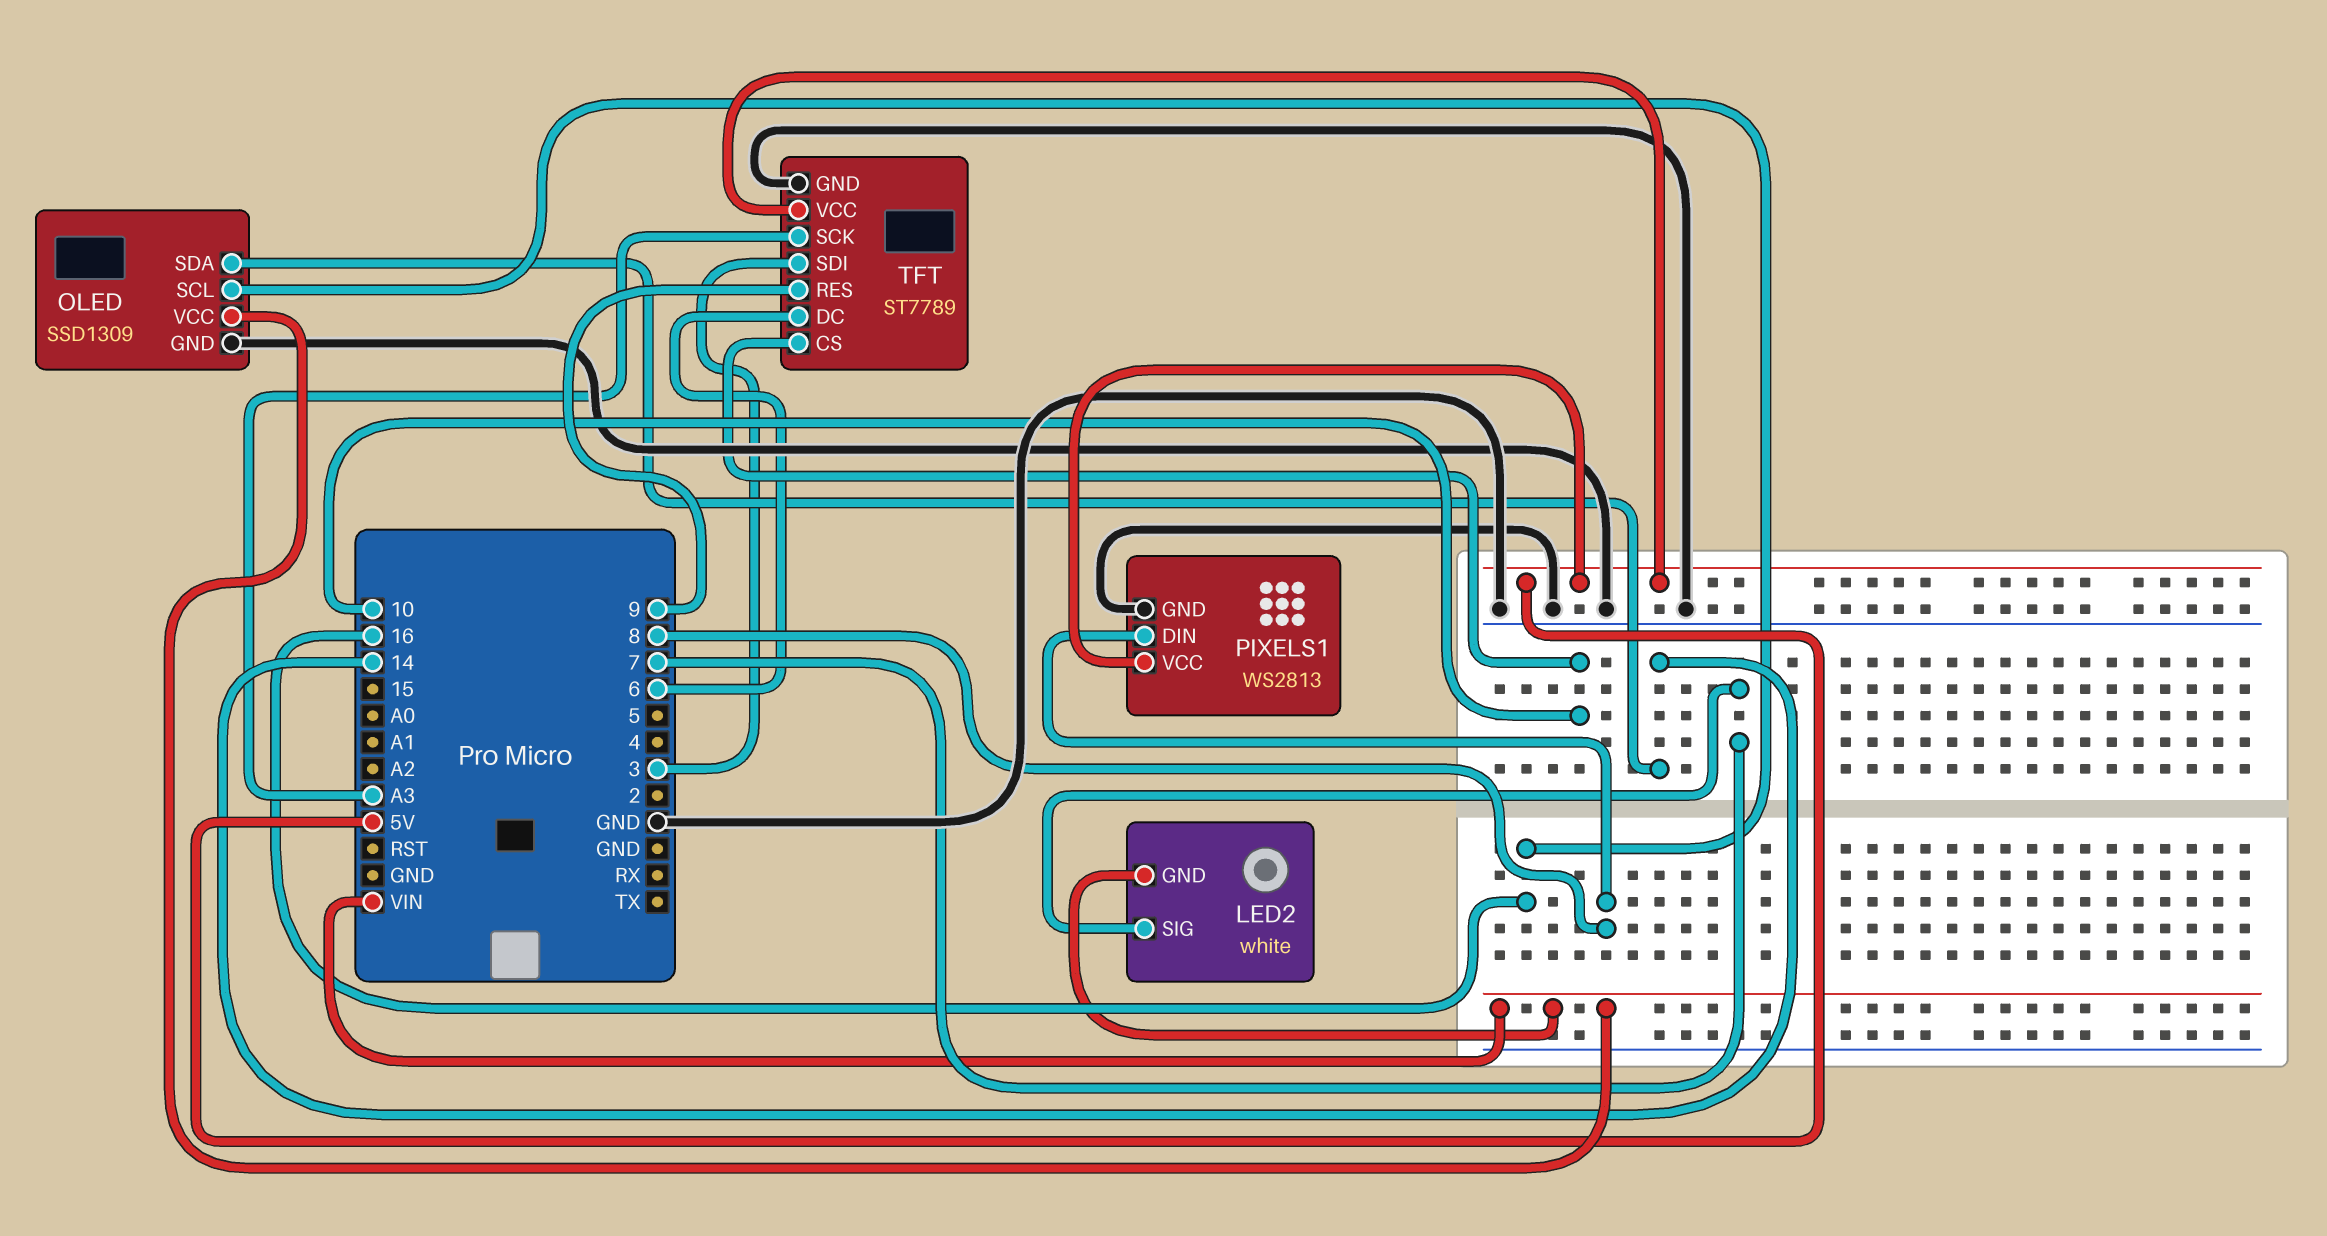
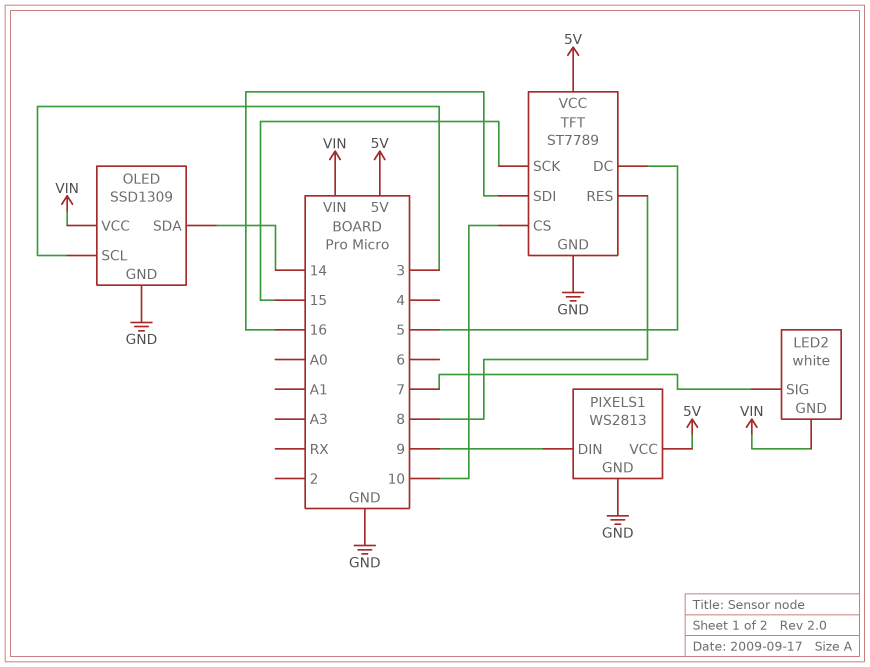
OLED pin SCL: 16 -> 3
PIXELS1 pin DIN: 8 -> 9
TFT pin DC: 6 -> 5
TFT pin RES: 9 -> 8
TFT pin SCK: A3 -> 15
TFT pin SDI: 3 -> 16

